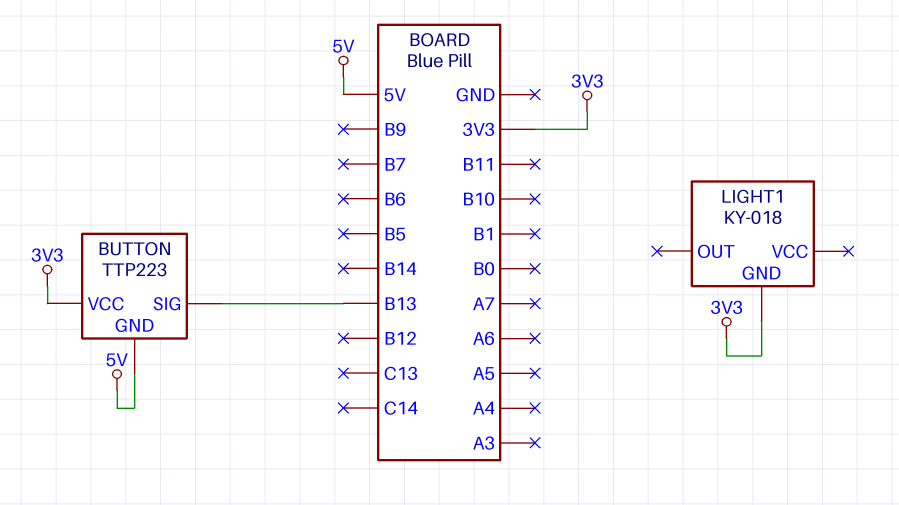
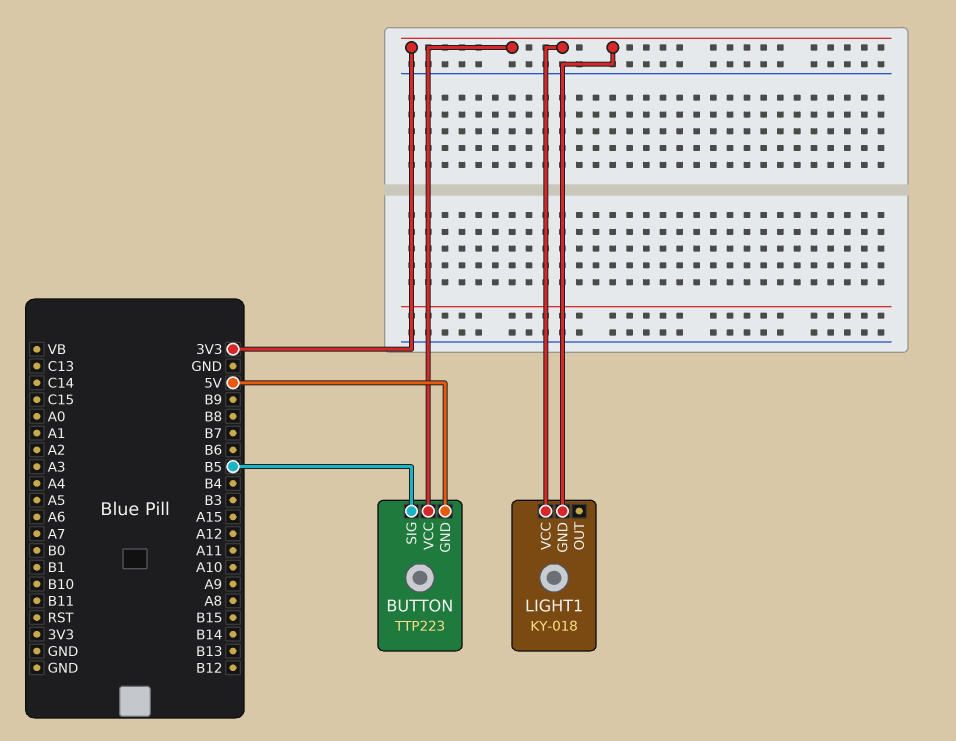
BUTTON pin SIG: B13 -> B5
LIGHT1 pin VCC: none -> 3V3

